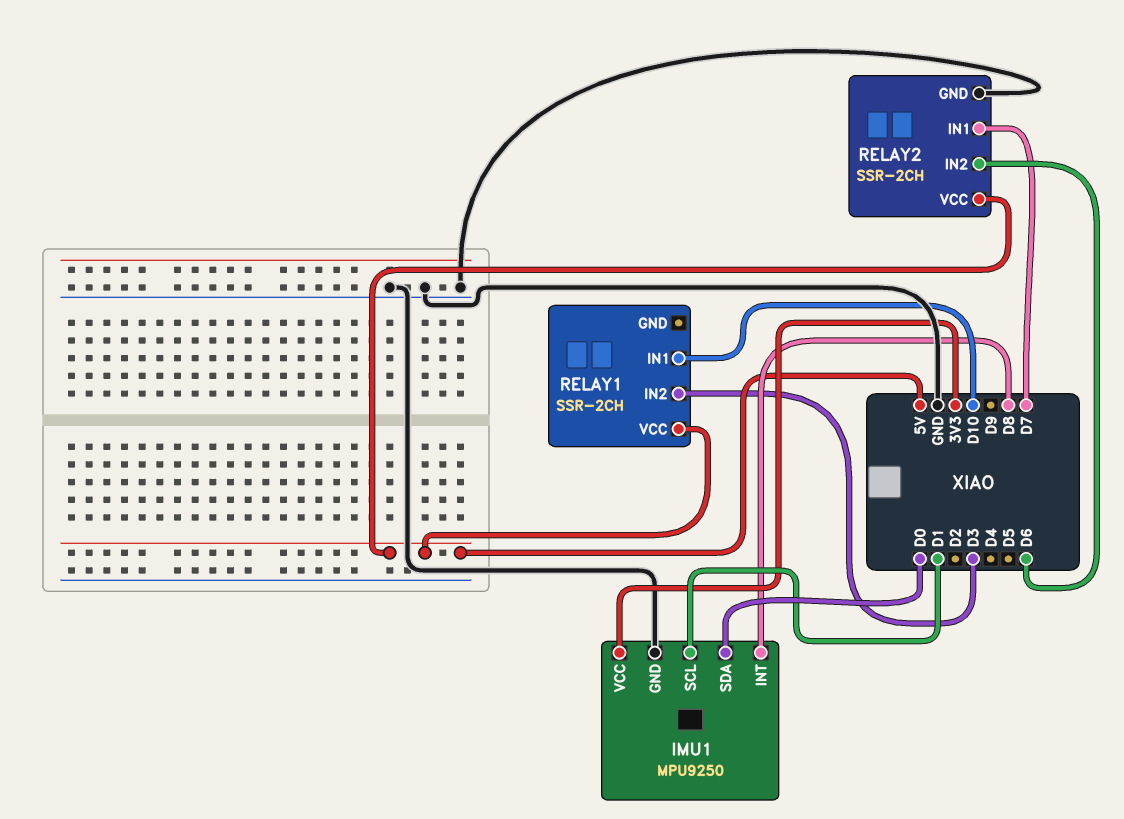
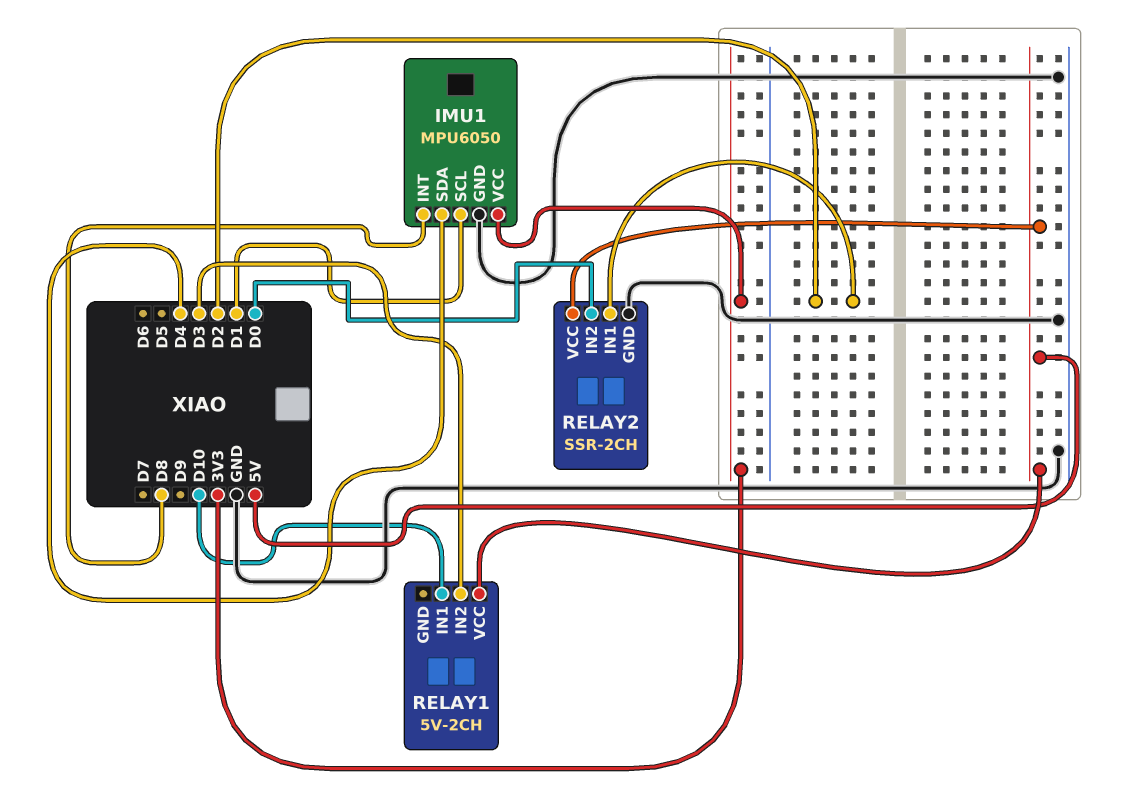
IMU1: MPU9250 -> MPU6050
IMU1 pin SDA: D0 -> D4
RELAY1: SSR-2CH -> 5V-2CH
RELAY2 pin IN1: D7 -> D2
RELAY2 pin IN2: D6 -> D0

